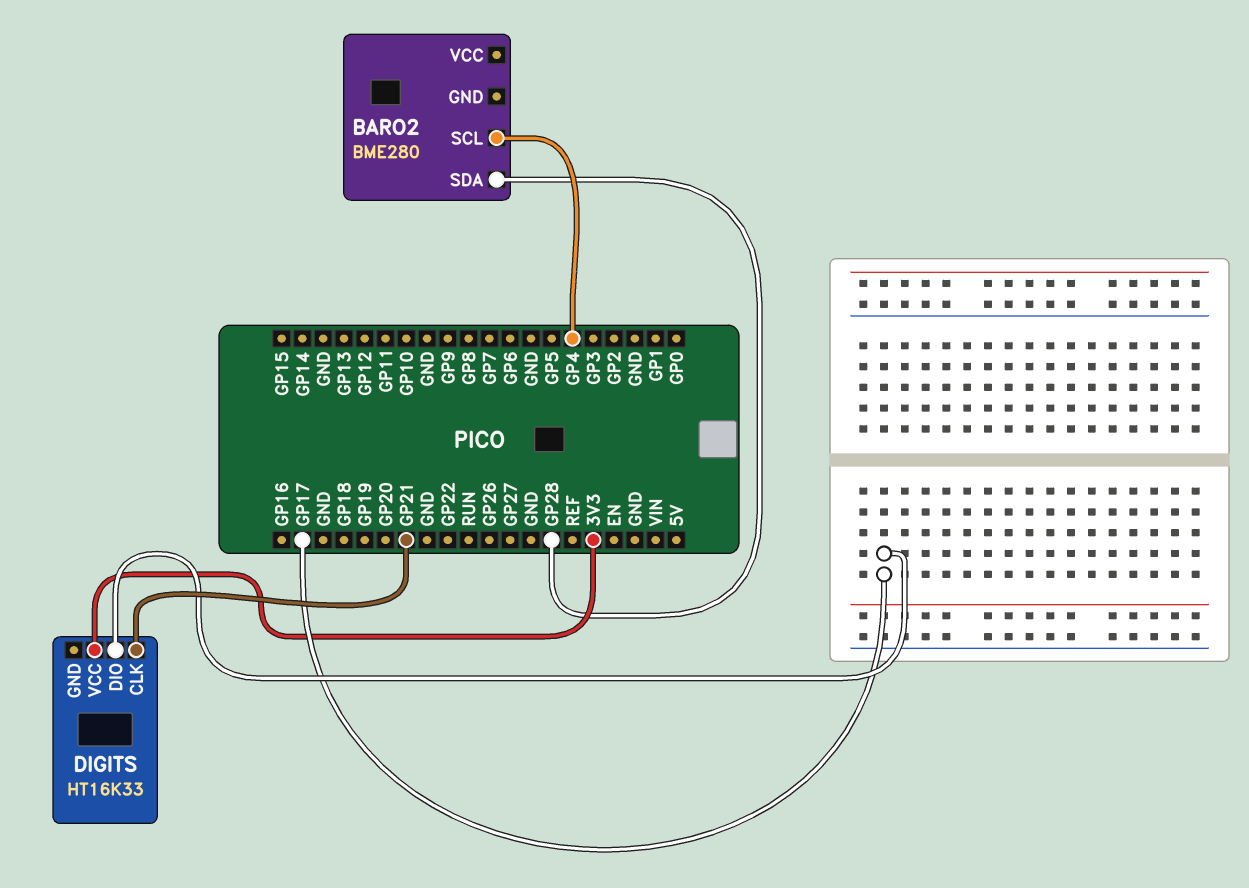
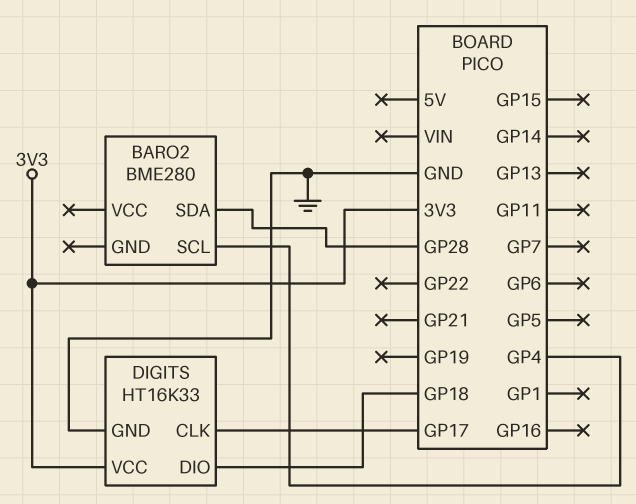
DIGITS pin CLK: GP21 -> GP17
DIGITS pin DIO: GP17 -> GP18
DIGITS pin GND: none -> GND

